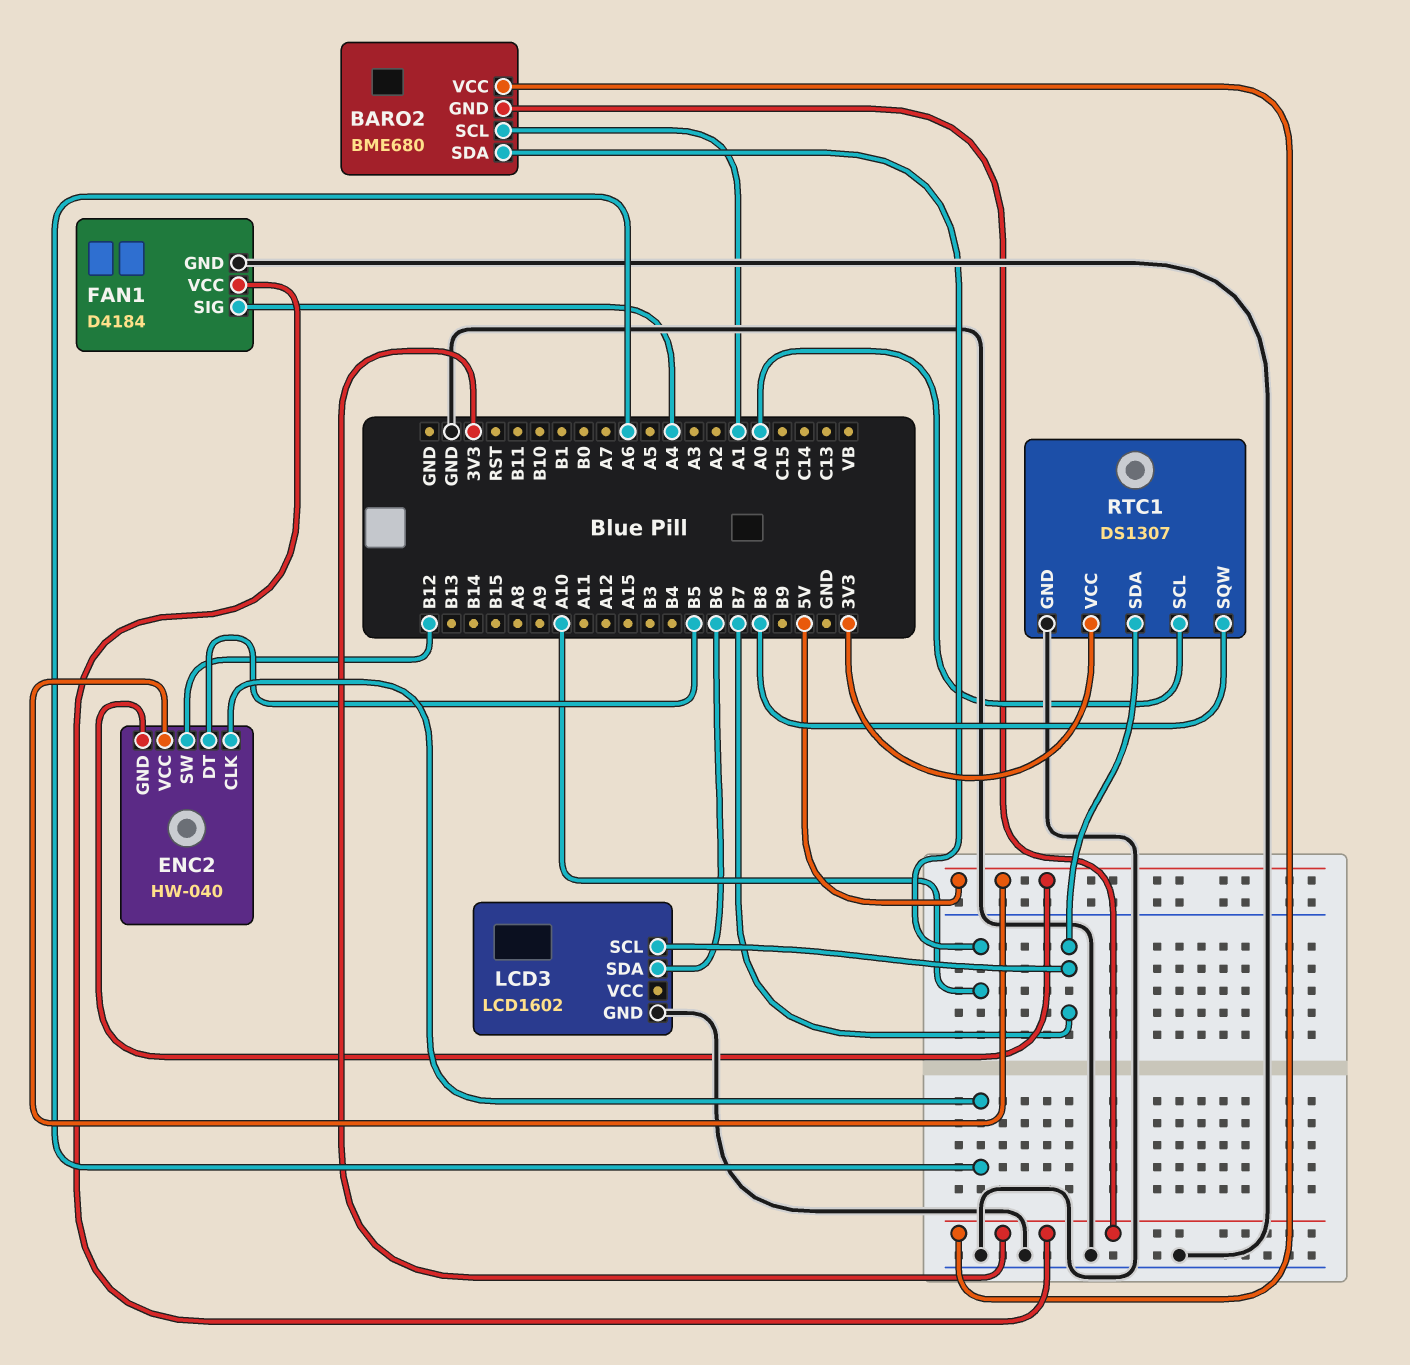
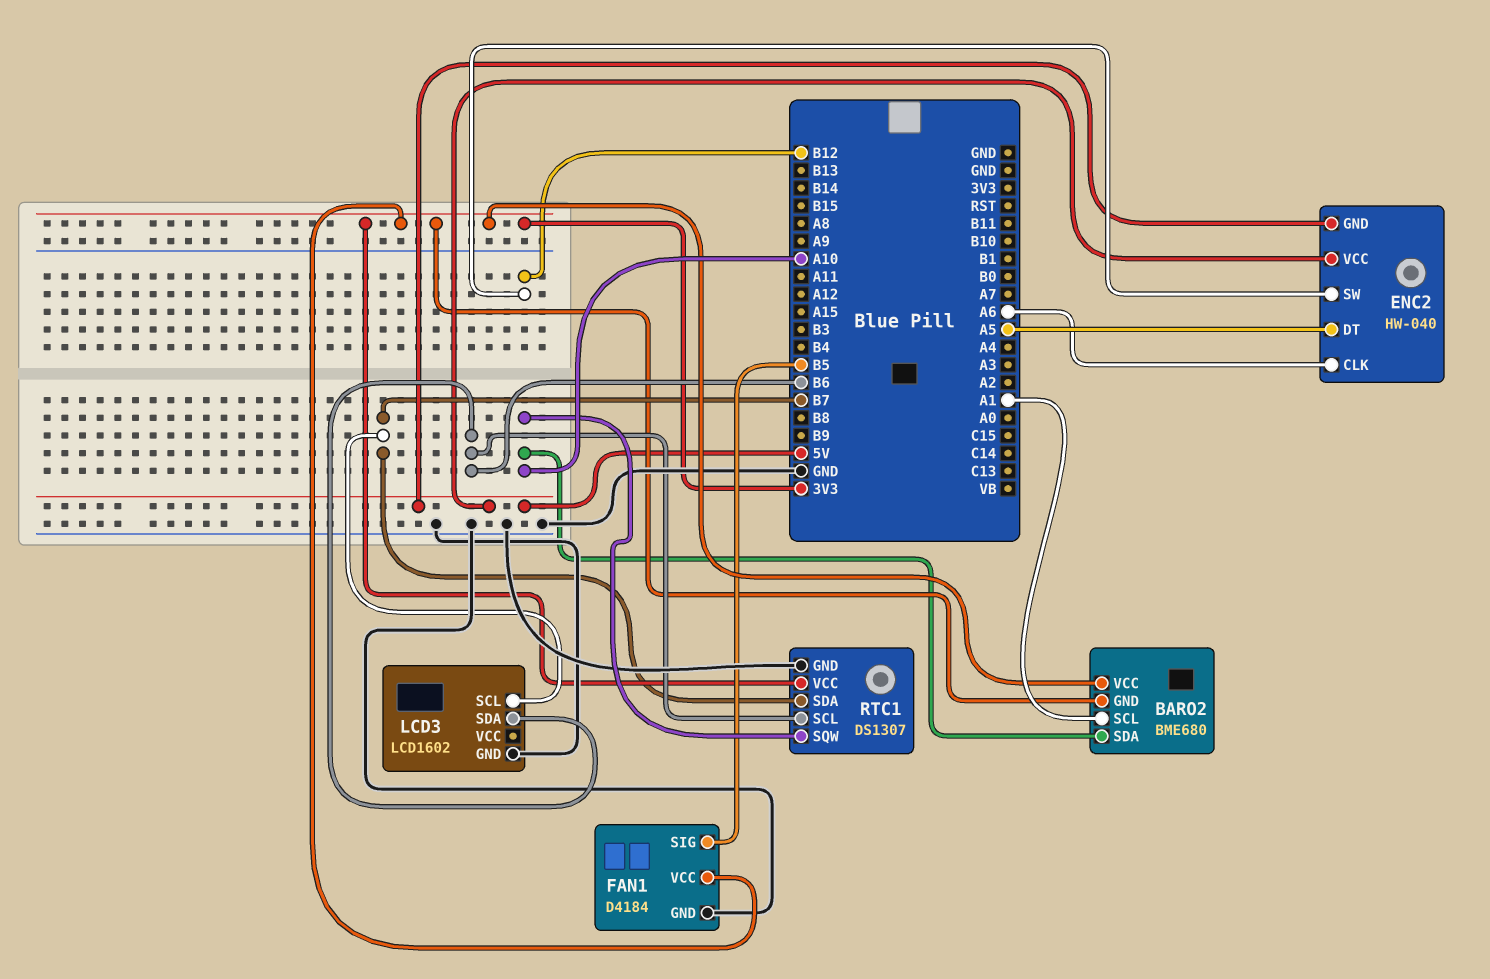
ENC2 pin DT: B5 -> A5
FAN1 pin SIG: A4 -> B5
RTC1 pin SCL: A0 -> B6
RTC1 pin SQW: B8 -> A10

